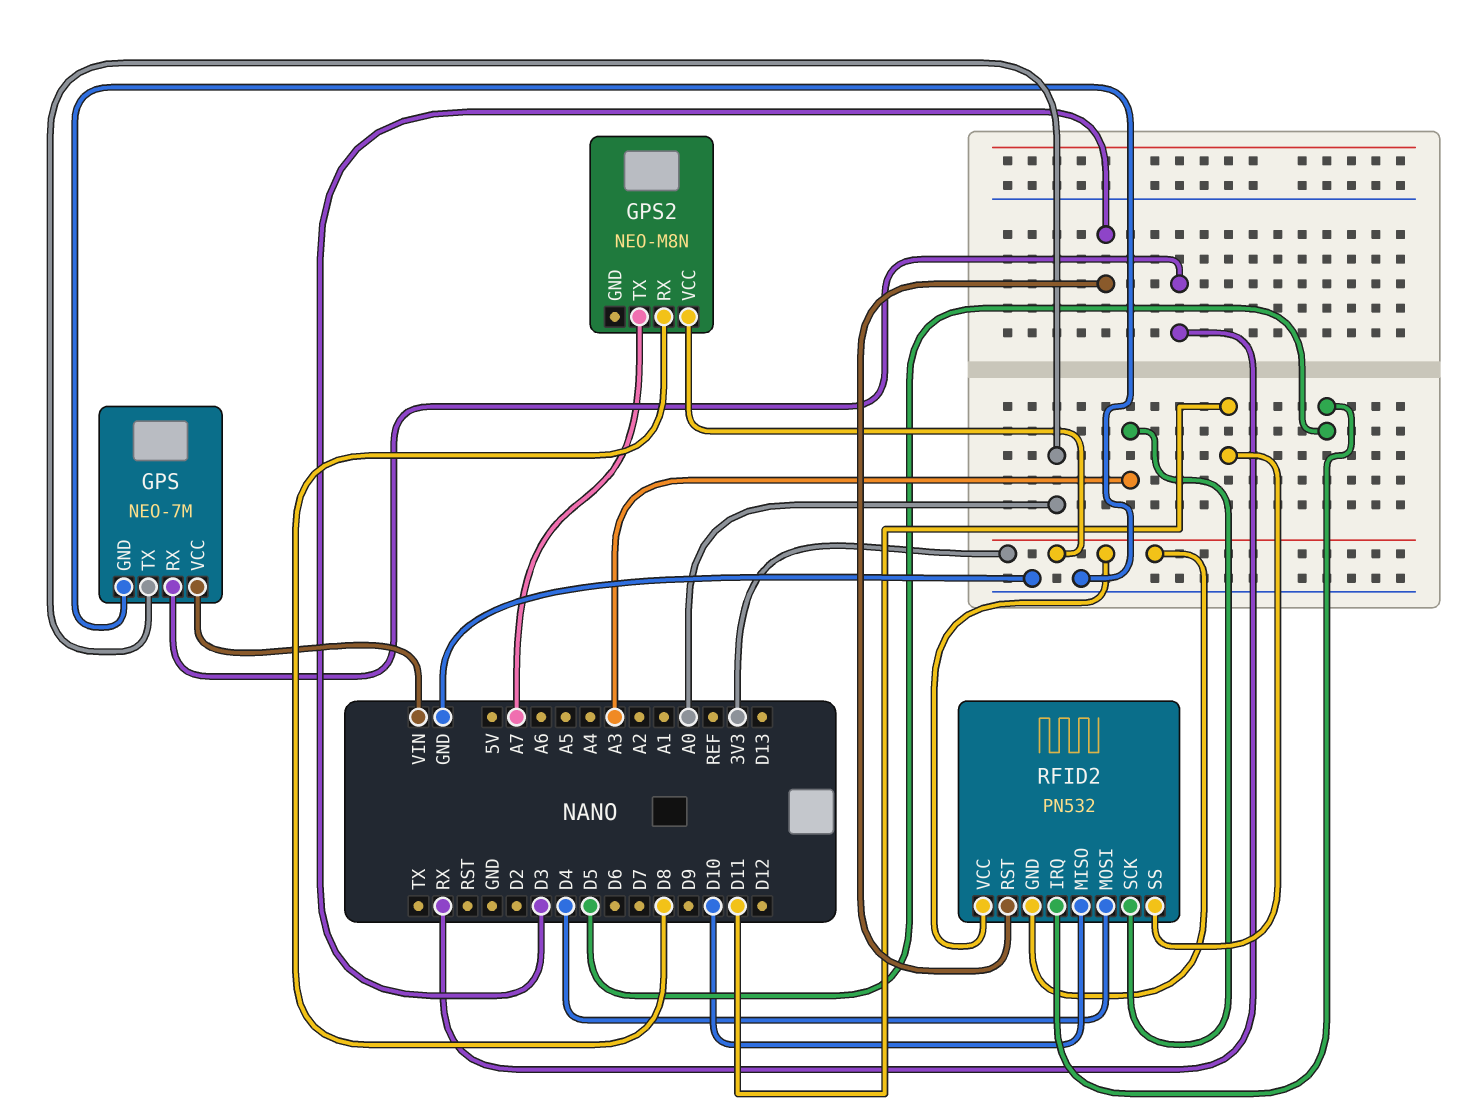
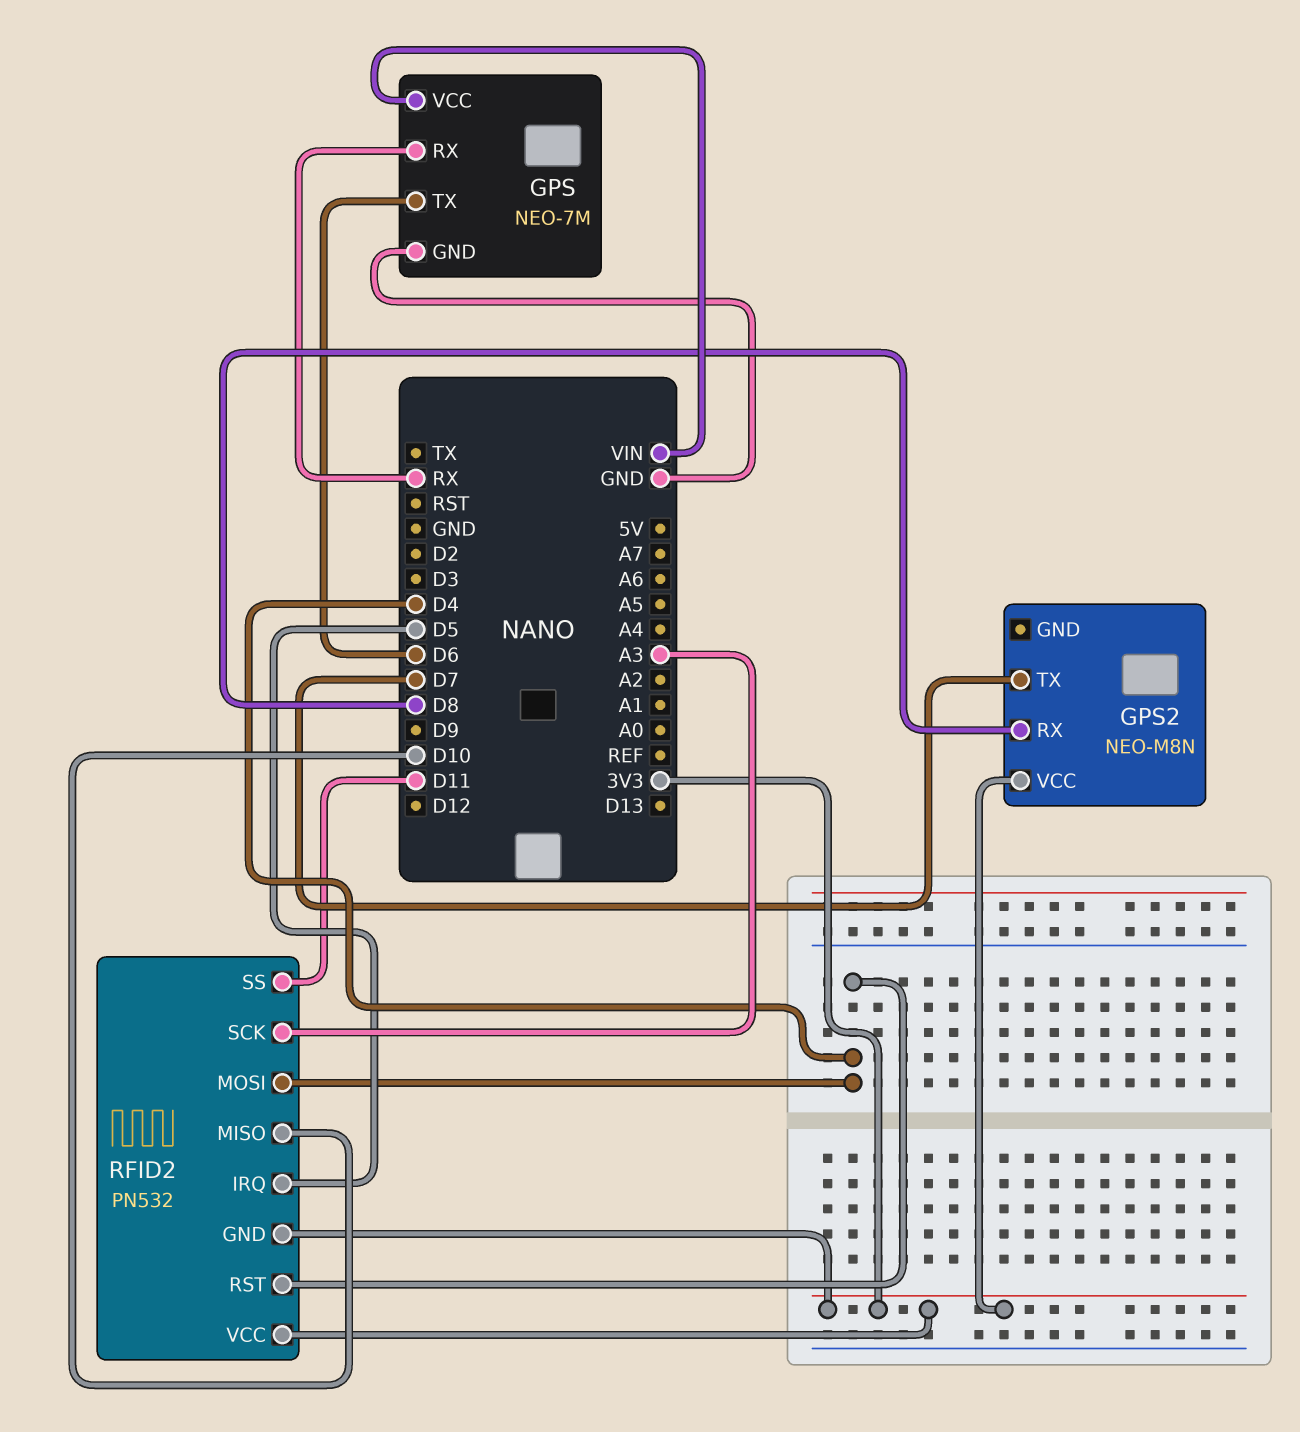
GPS pin TX: A0 -> D6
GPS2 pin TX: A7 -> D7
RFID2 pin RST: D3 -> D4

